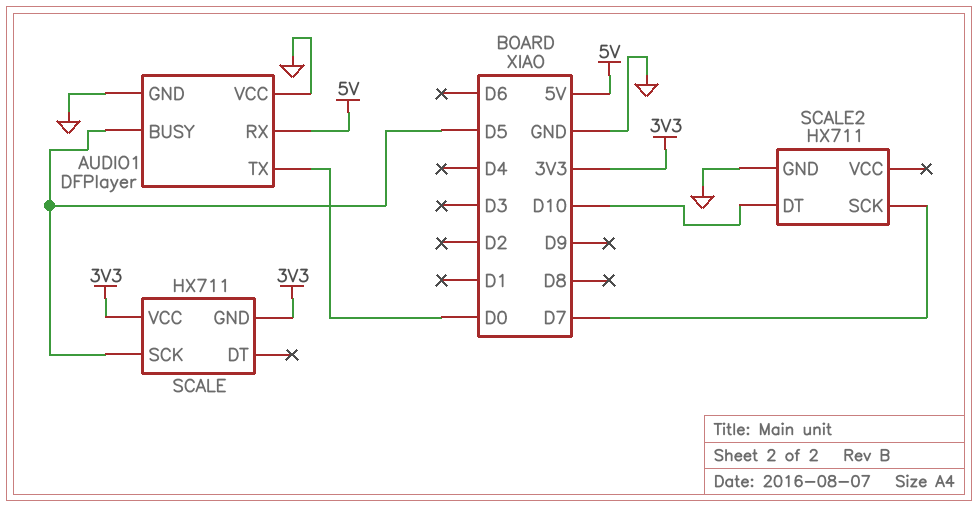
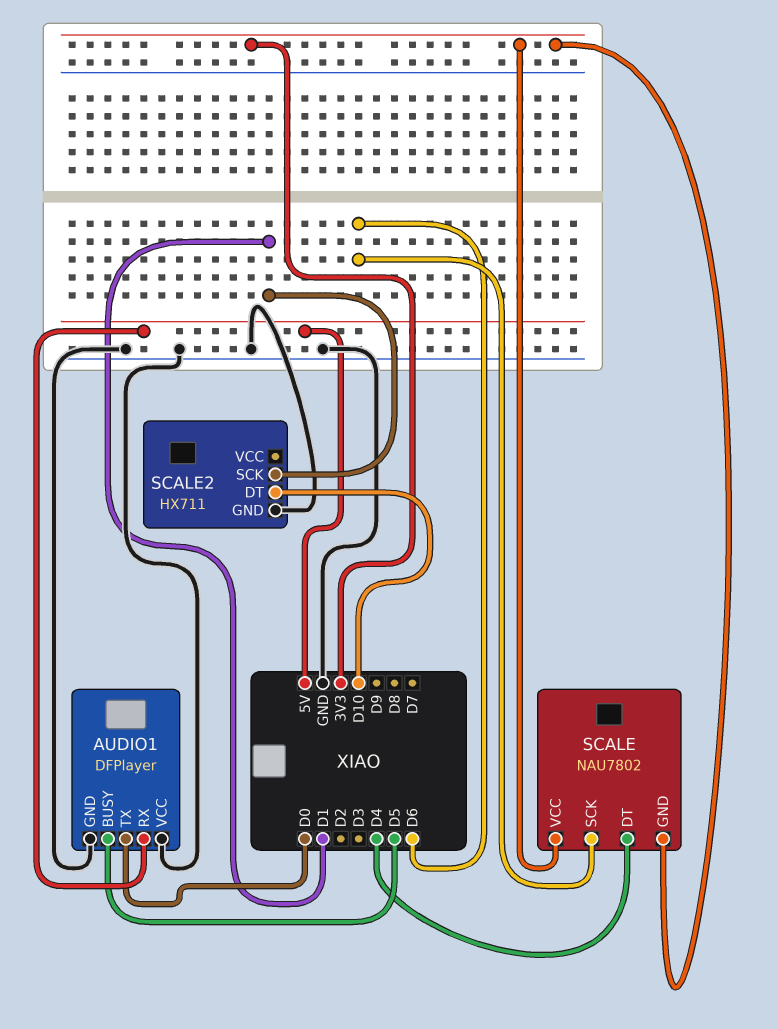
SCALE: HX711 -> NAU7802
SCALE pin DT: none -> D4
SCALE pin SCK: D5 -> D6
SCALE2 pin SCK: D7 -> D1

